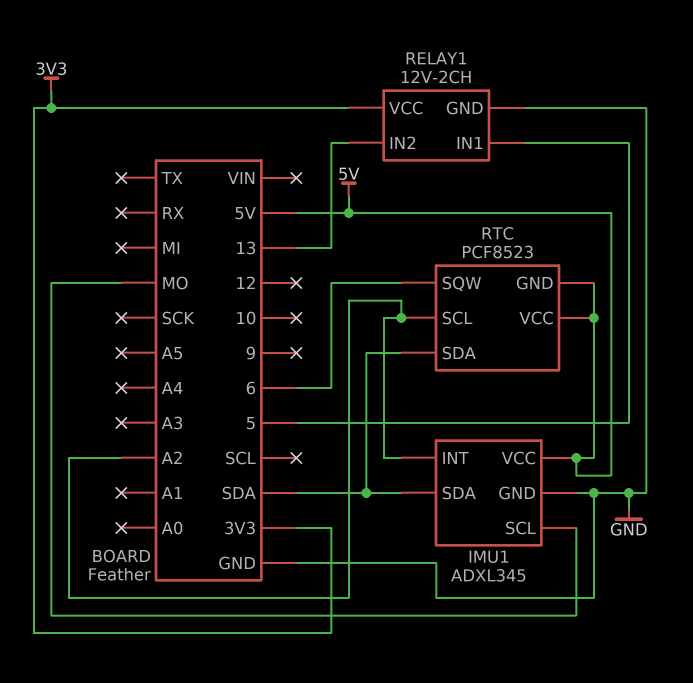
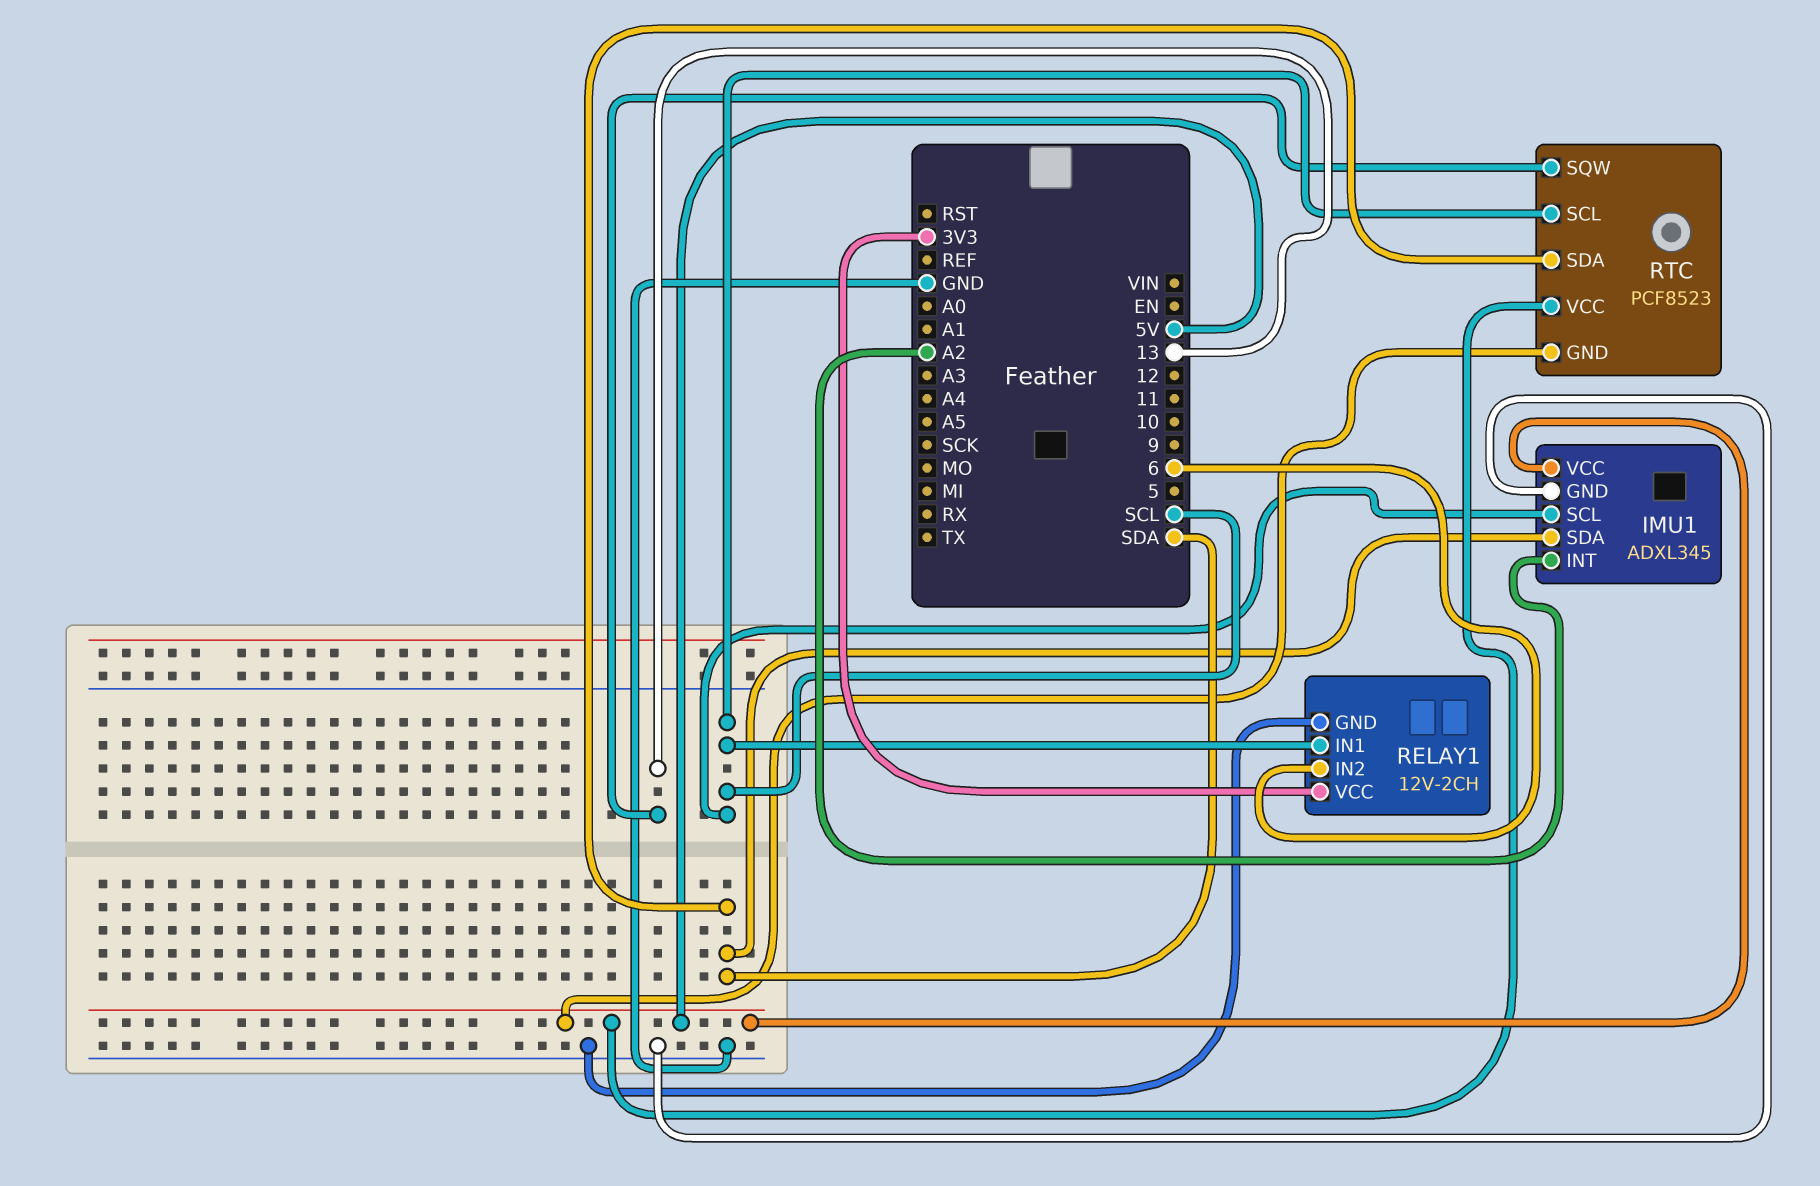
IMU1 pin SCL: MO -> SCL
RELAY1 pin IN1: 5 -> SCL
RELAY1 pin IN2: 13 -> 6
RTC pin SCL: A2 -> SCL
RTC pin SQW: 6 -> 13

